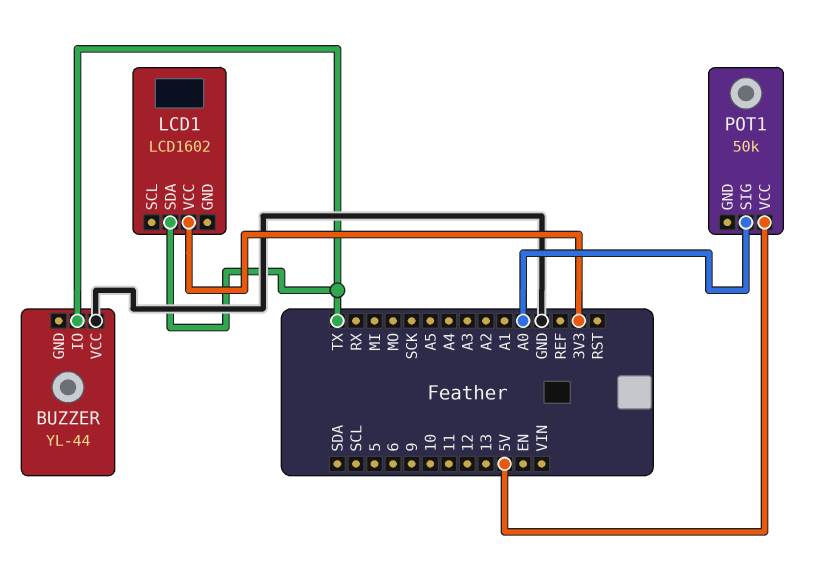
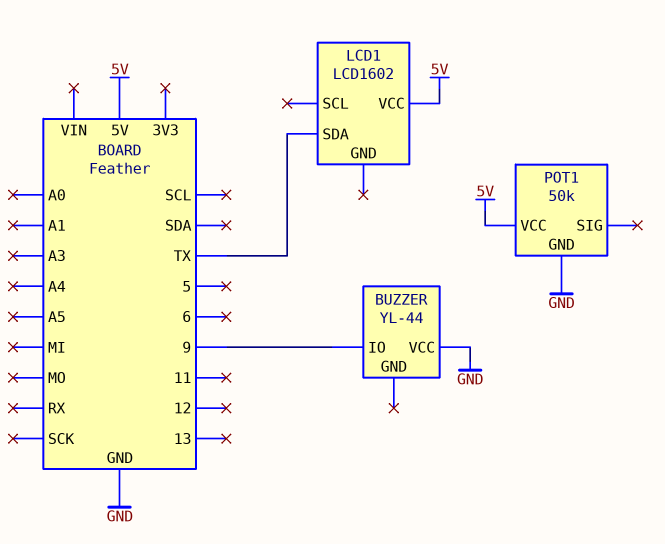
BUZZER pin IO: TX -> 9
LCD1 pin VCC: 3V3 -> 5V
POT1 pin GND: none -> GND
POT1 pin SIG: A0 -> none

